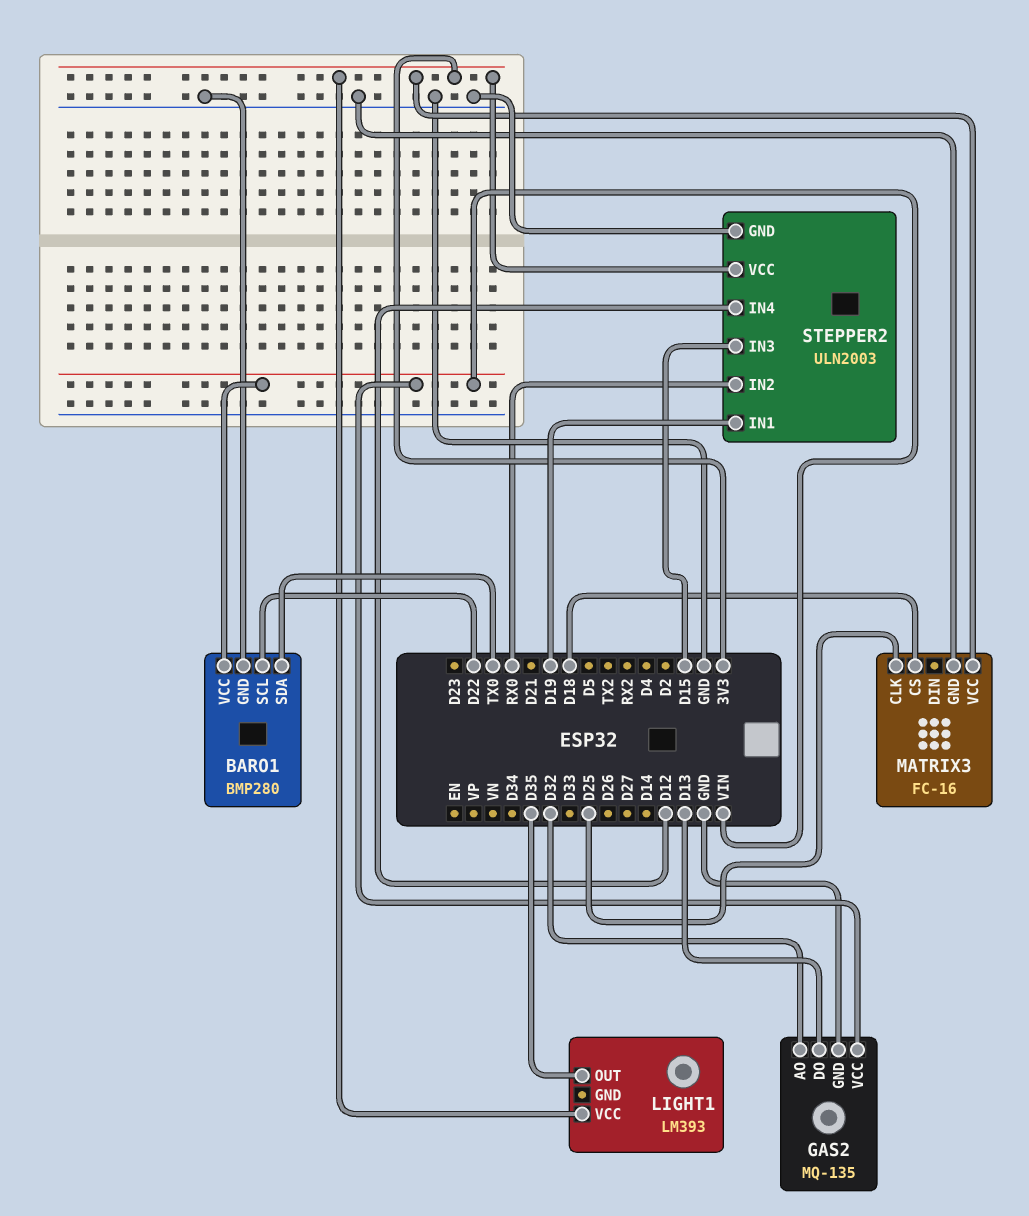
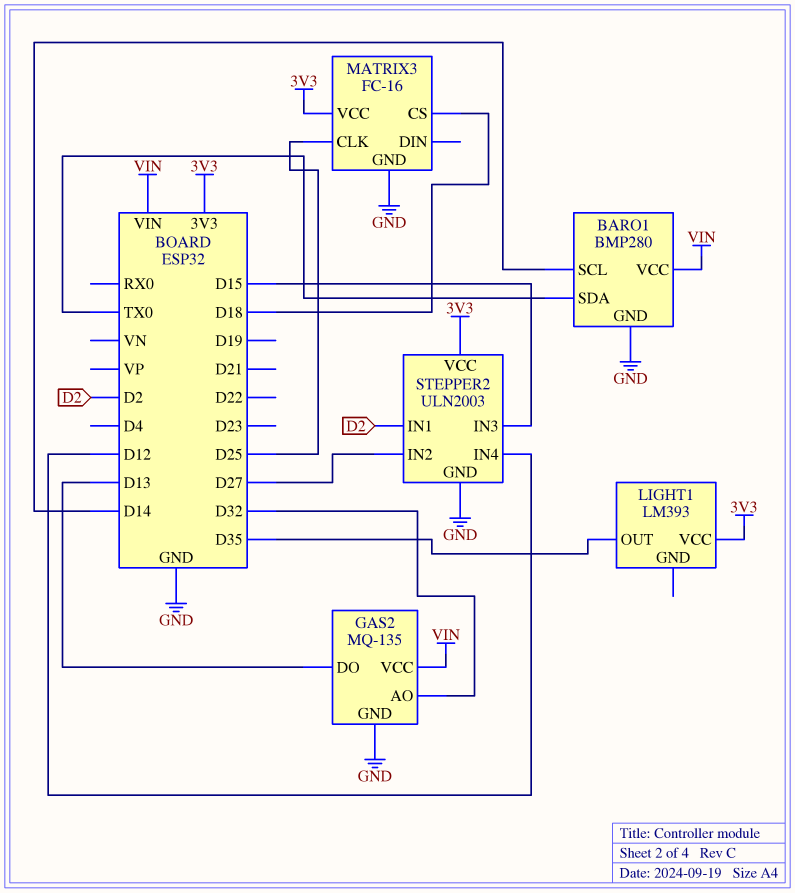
BARO1 pin SCL: D22 -> D14
STEPPER2 pin IN1: D19 -> D2
STEPPER2 pin IN2: RX0 -> D27

